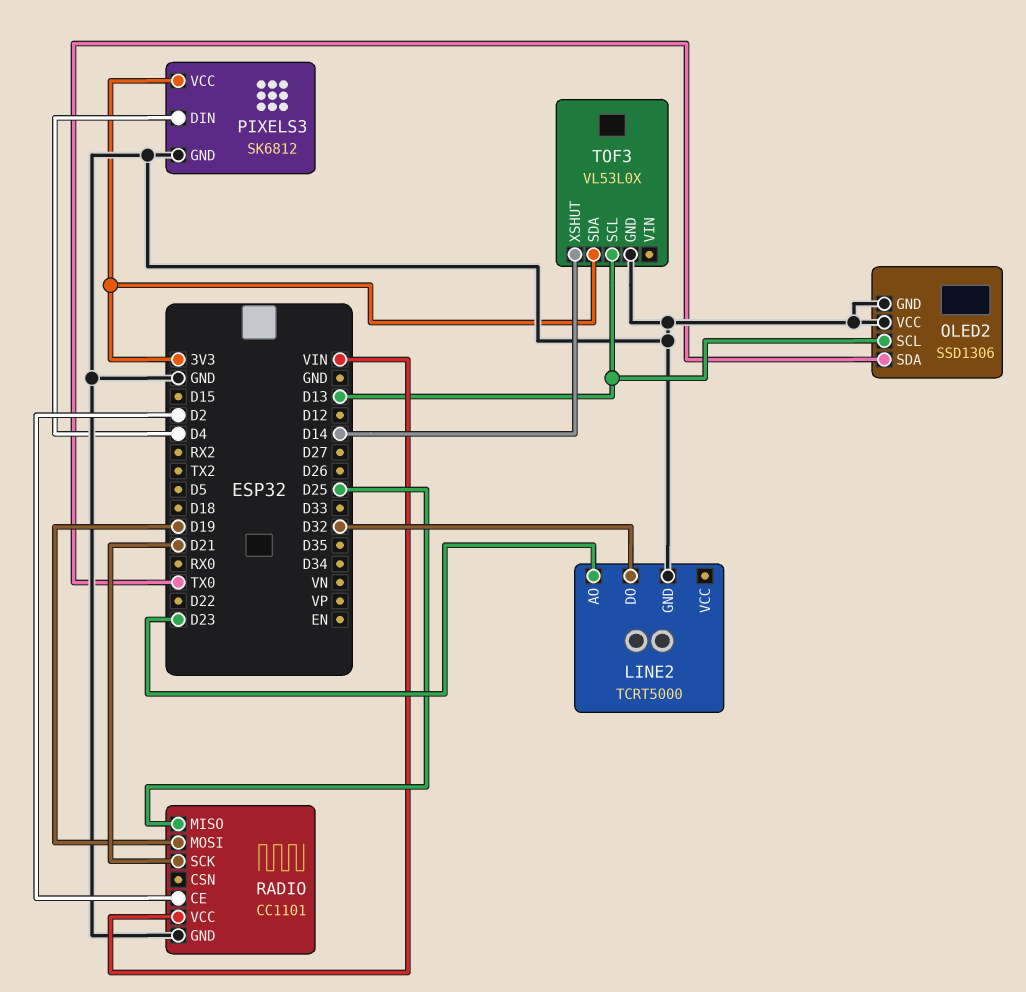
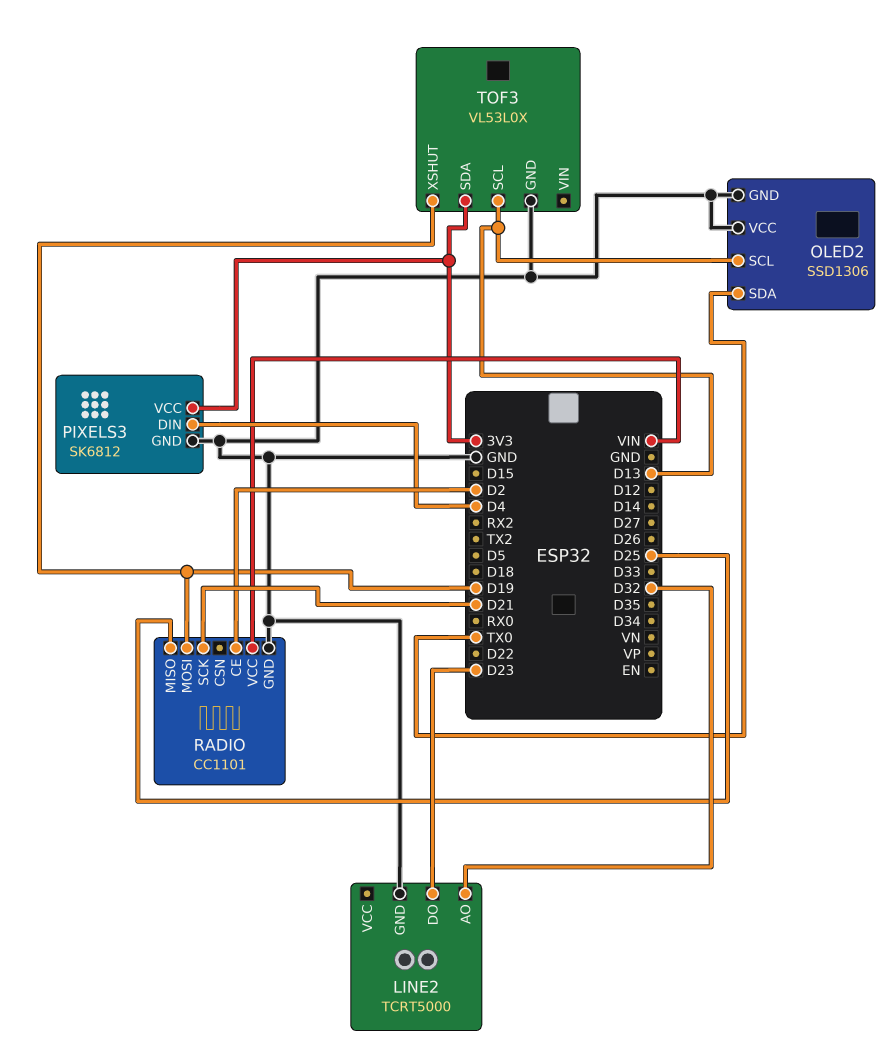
LINE2 pin AO: D23 -> D32
LINE2 pin DO: D32 -> D23
TOF3 pin XSHUT: D14 -> D19

